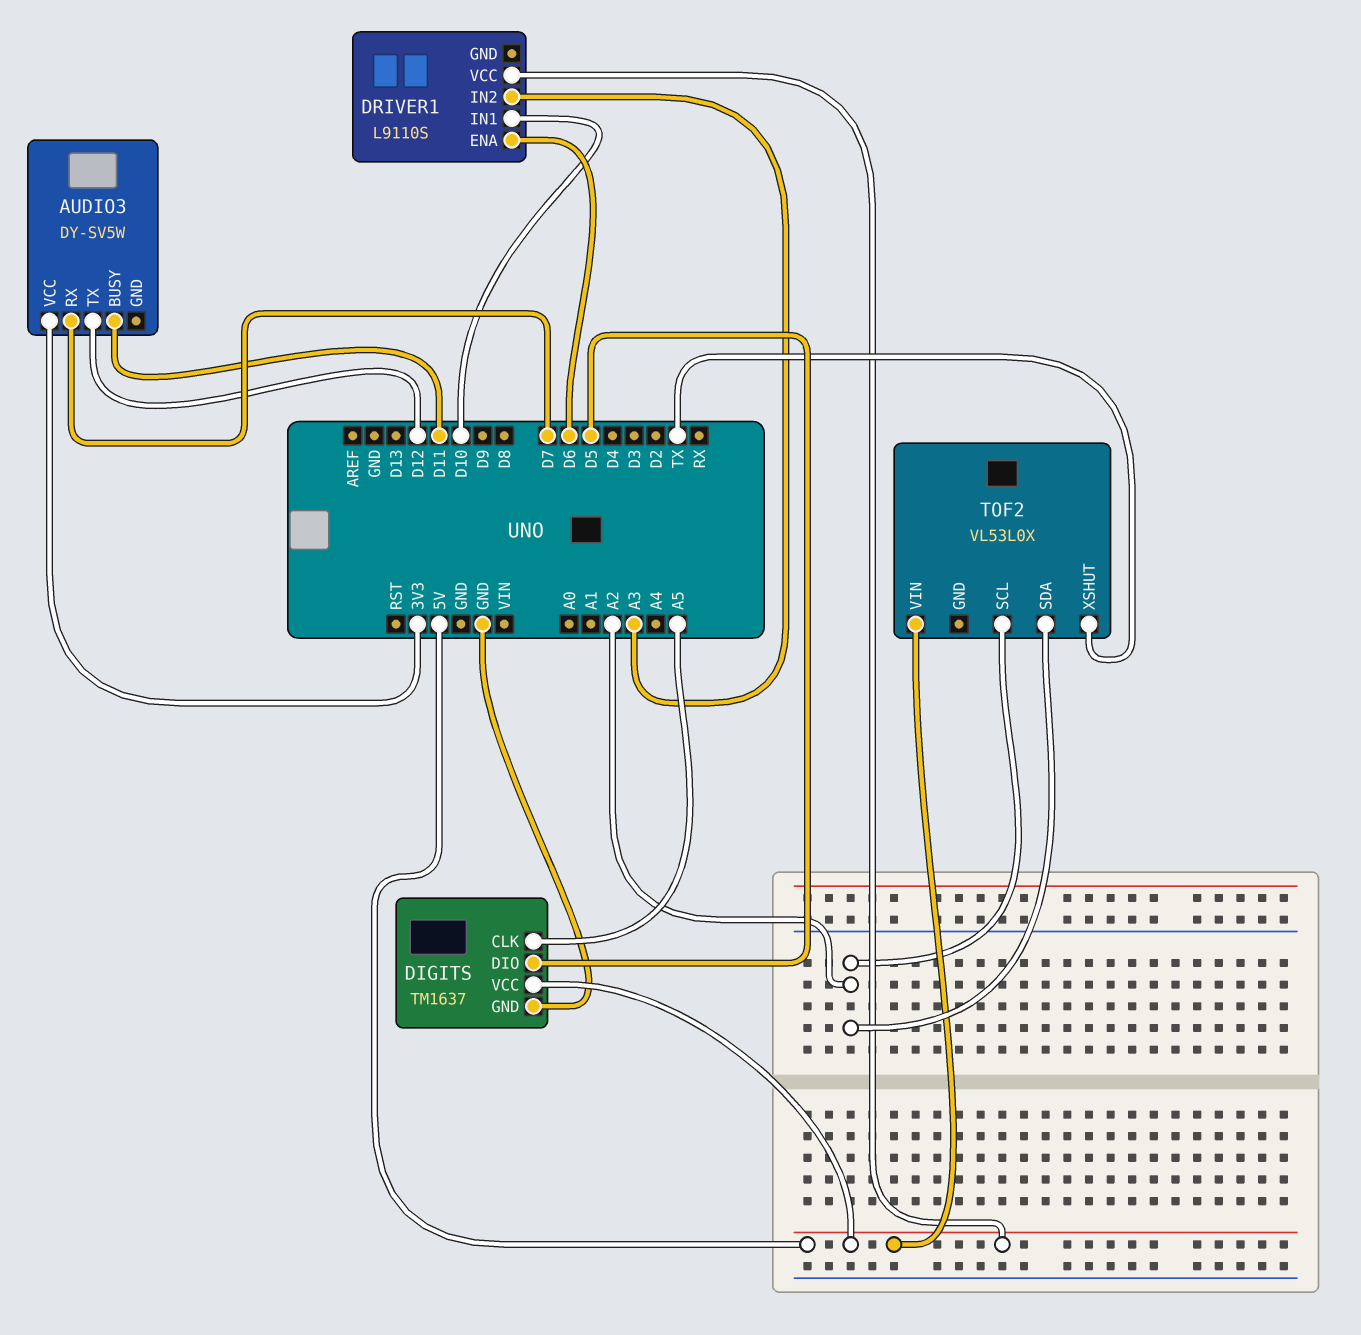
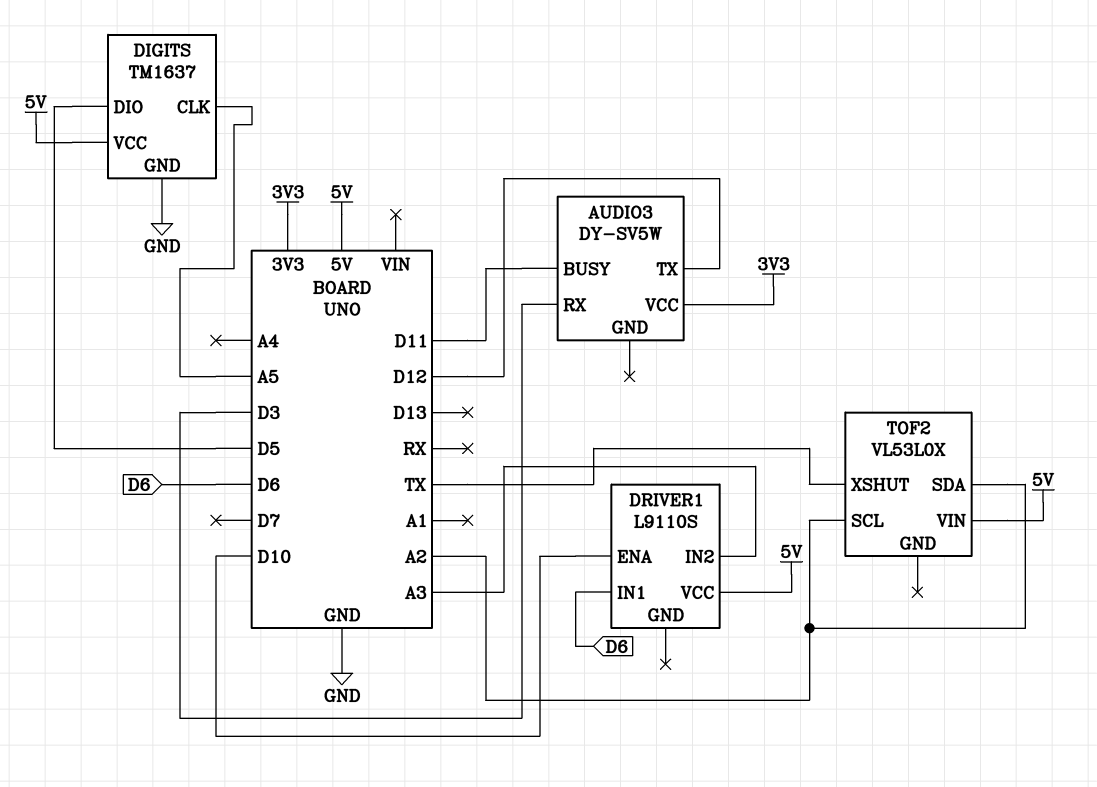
AUDIO3 pin RX: D7 -> D3
DRIVER1 pin ENA: D6 -> D10
DRIVER1 pin IN1: D10 -> D6

